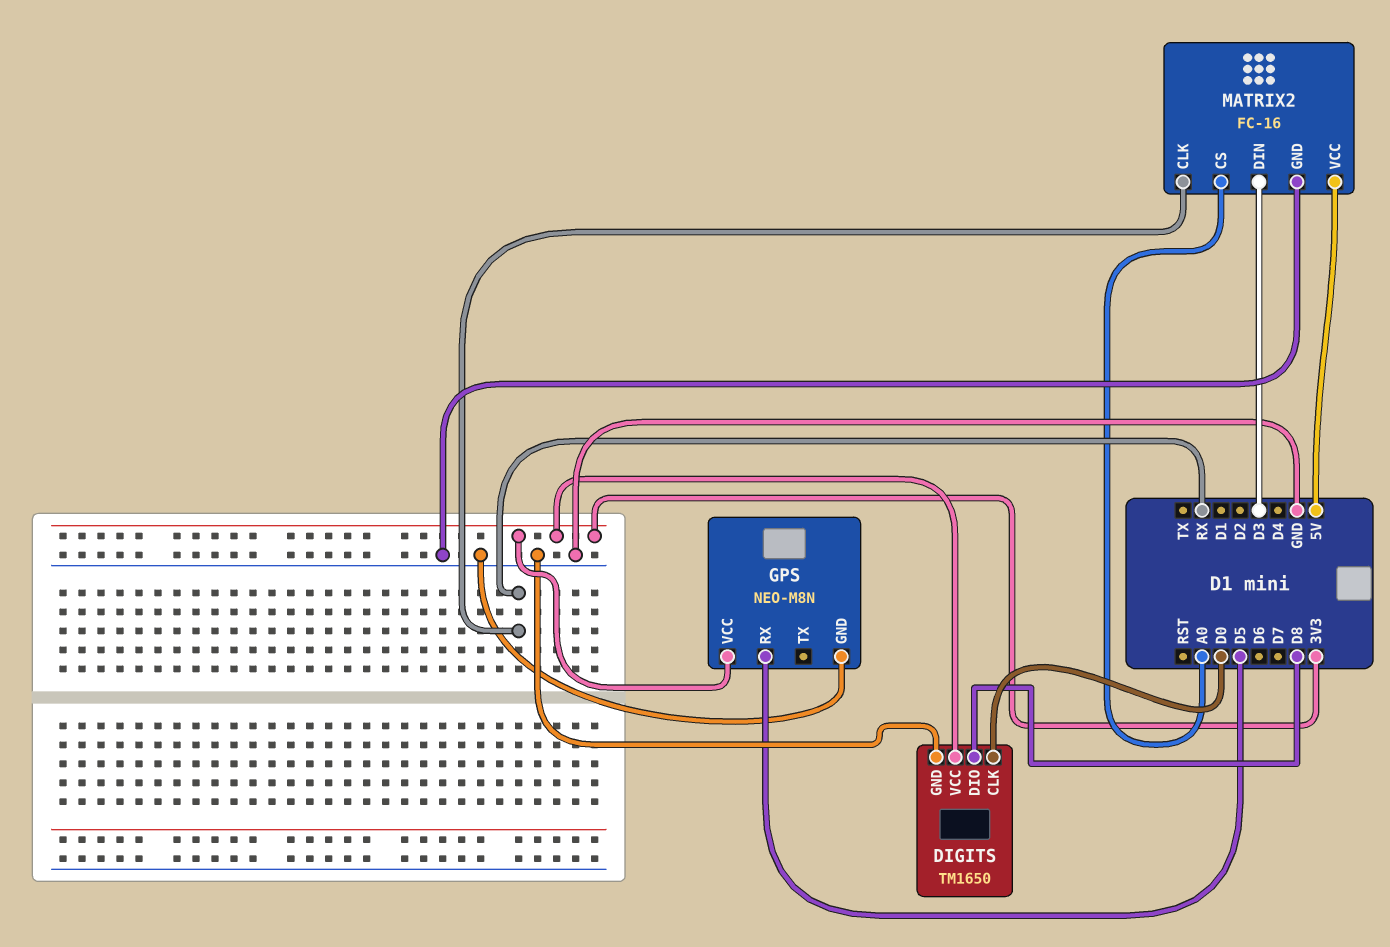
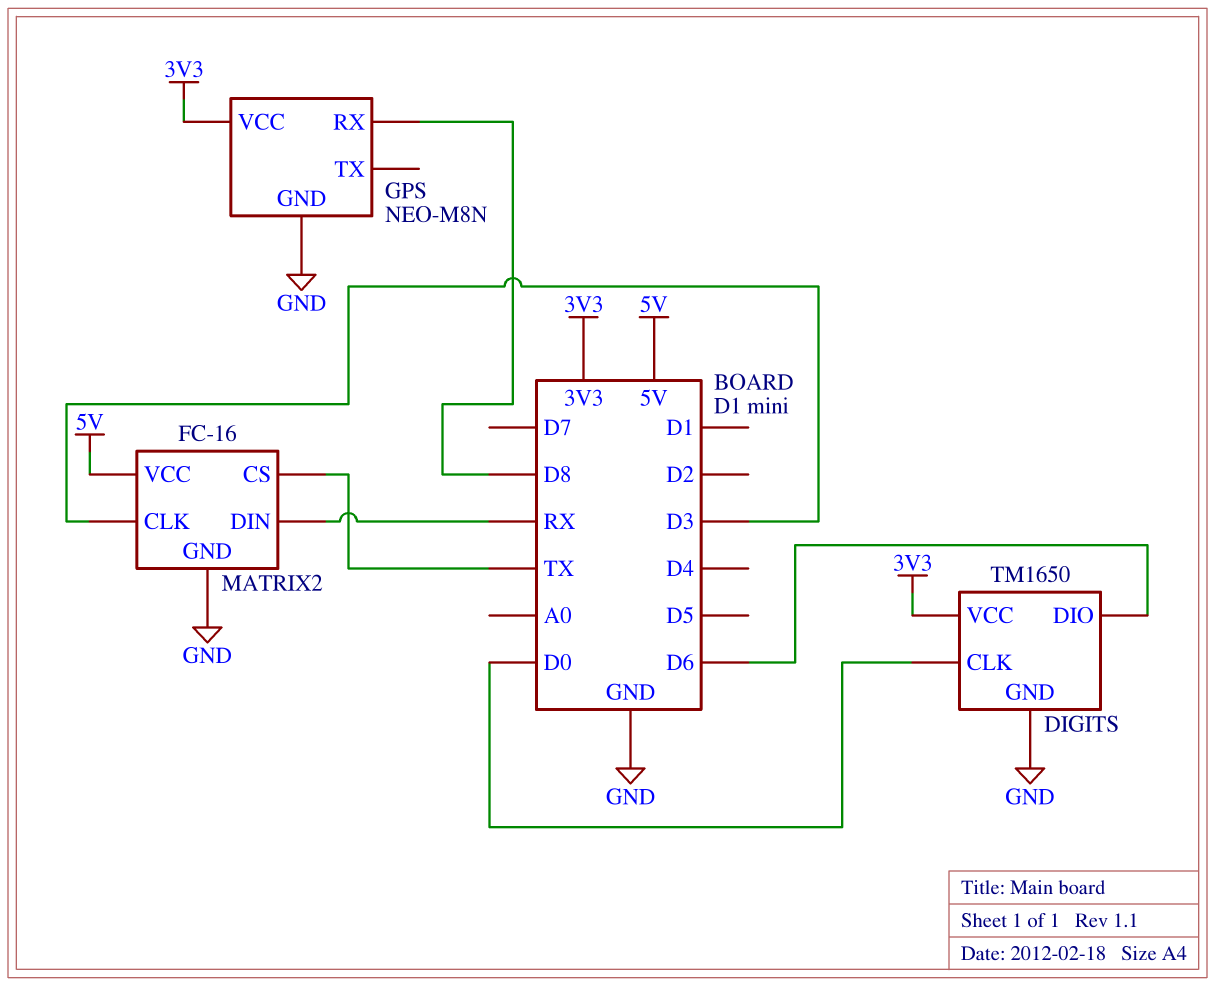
DIGITS pin DIO: D8 -> D6
GPS pin RX: D5 -> D8
MATRIX2 pin CLK: RX -> D3
MATRIX2 pin CS: A0 -> TX
MATRIX2 pin DIN: D3 -> RX

